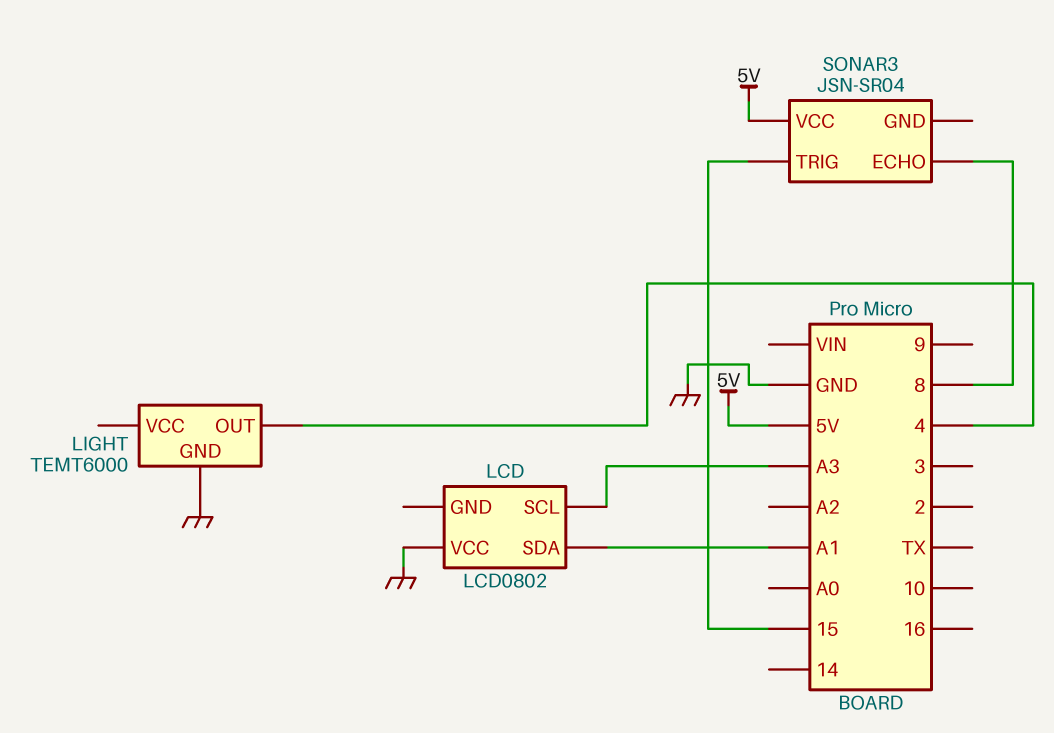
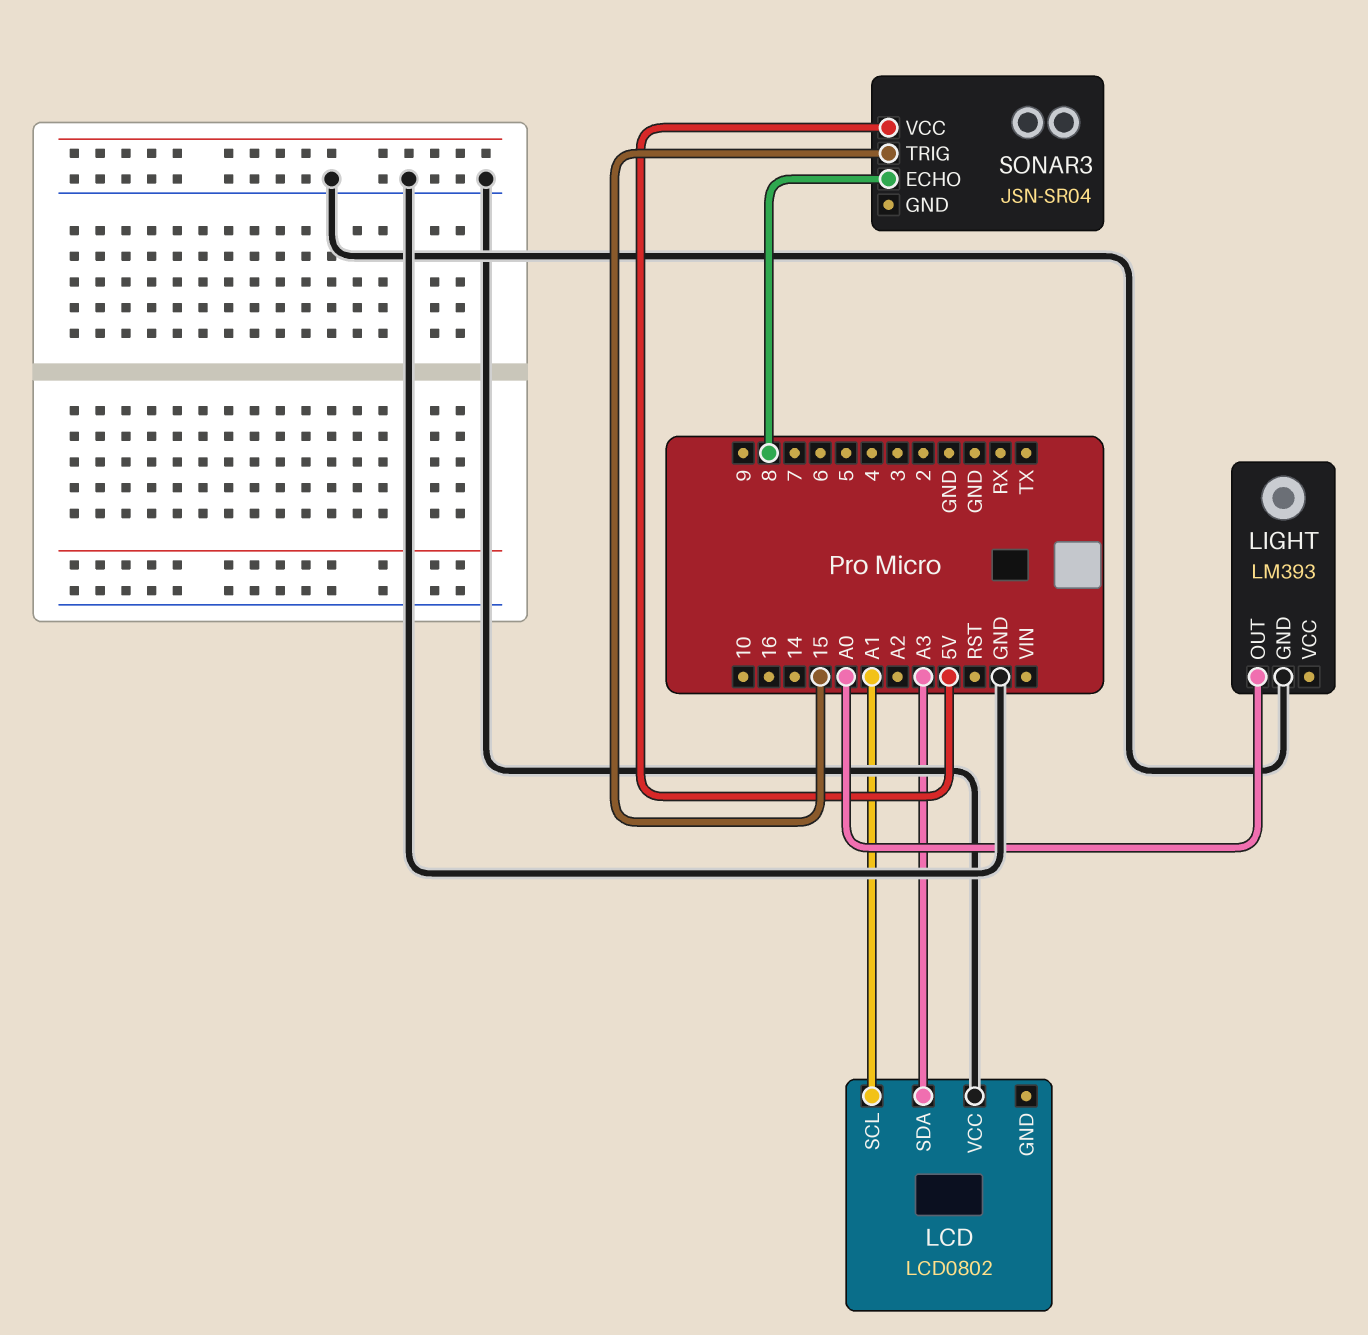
LCD pin SCL: A3 -> A1
LCD pin SDA: A1 -> A3
LIGHT: TEMT6000 -> LM393
LIGHT pin OUT: 4 -> A0

